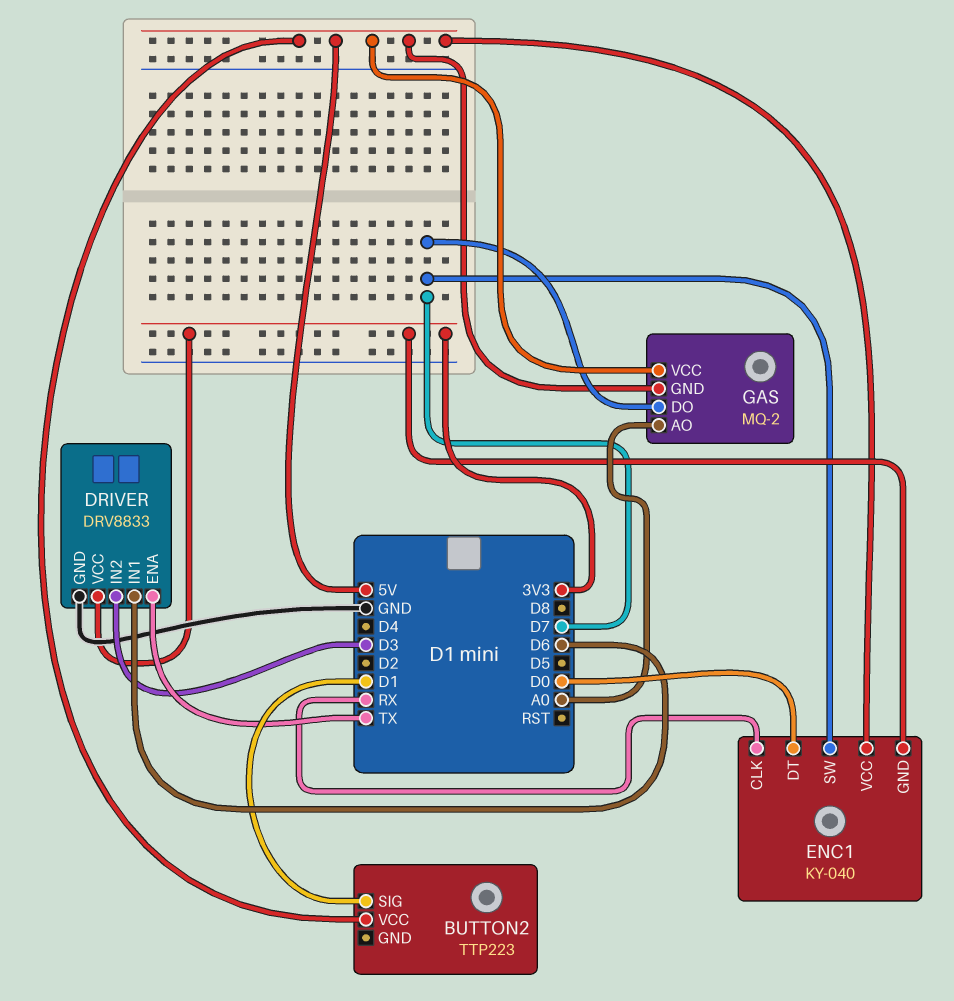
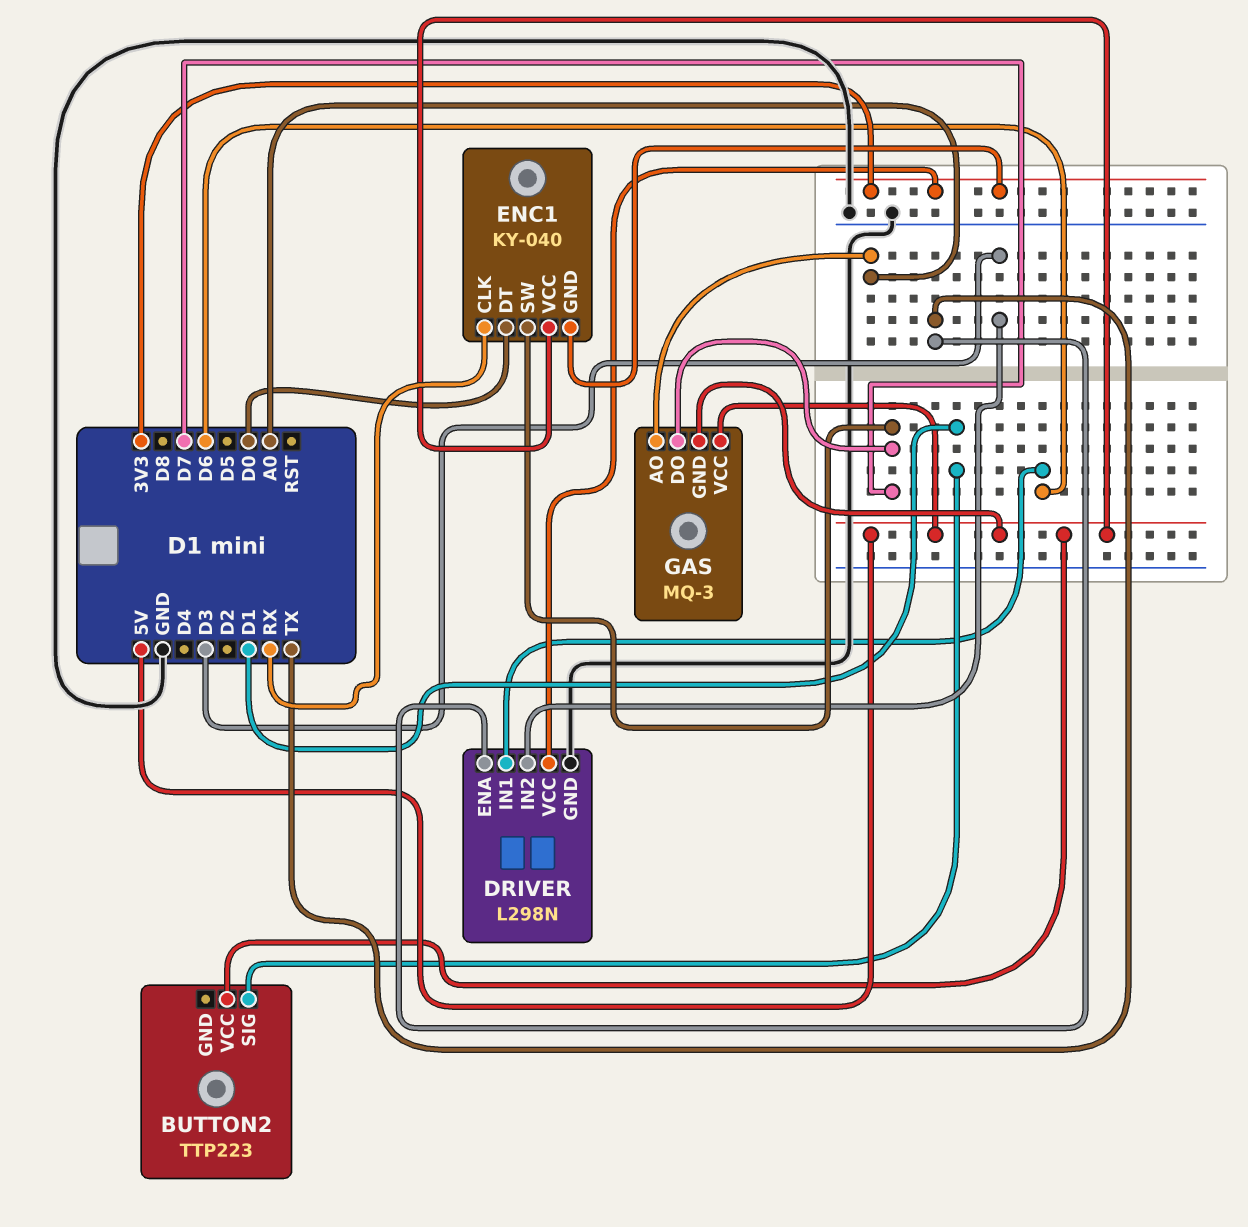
DRIVER: DRV8833 -> L298N
GAS: MQ-2 -> MQ-3

